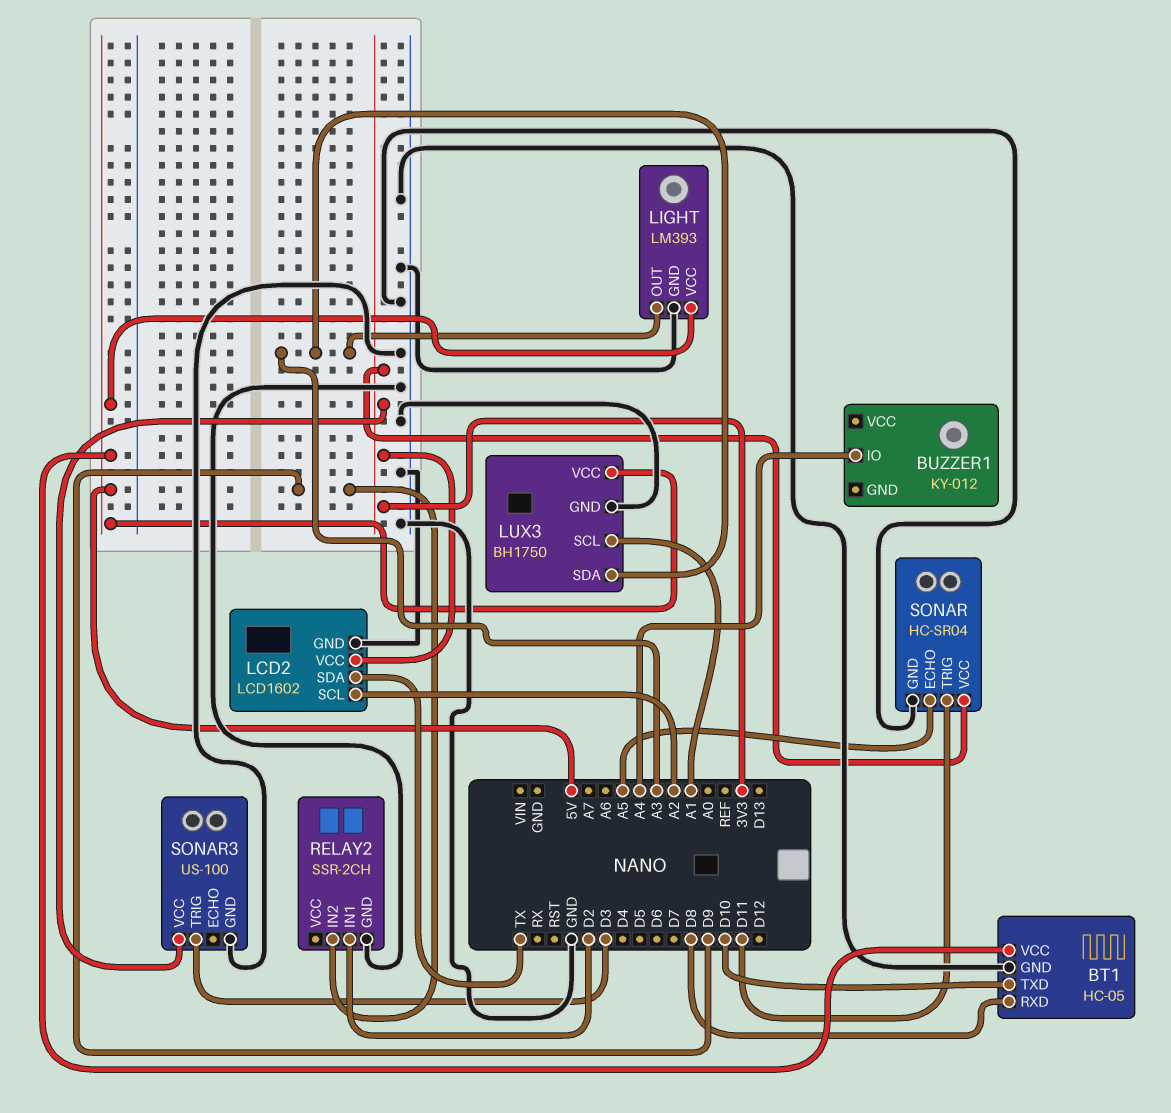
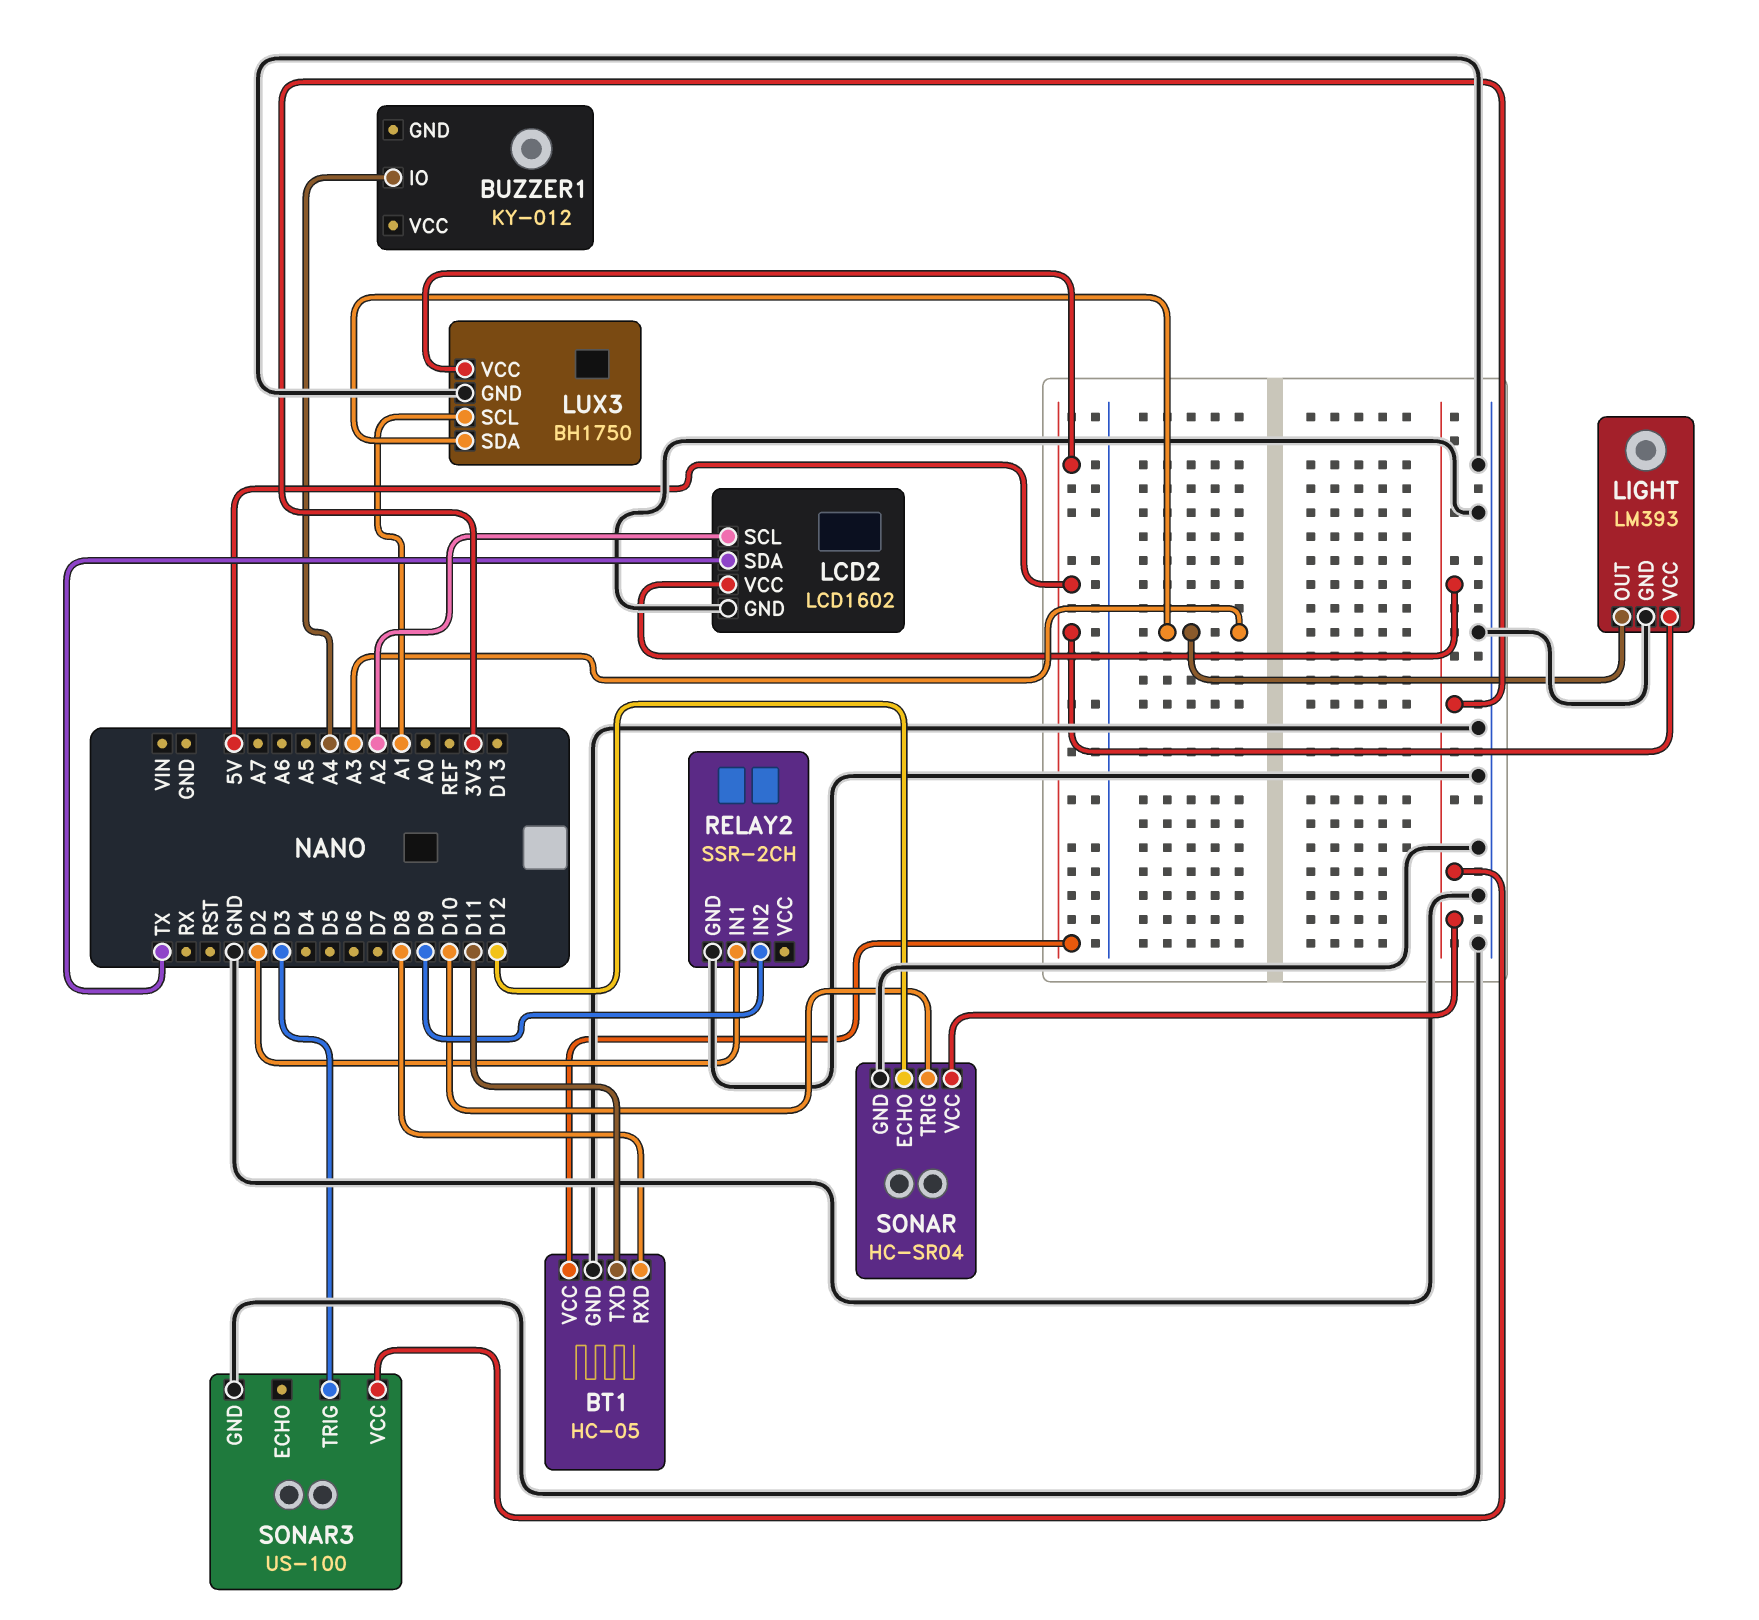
BT1 pin TXD: D10 -> D11
SONAR pin ECHO: A5 -> D12
SONAR pin TRIG: D11 -> D10

